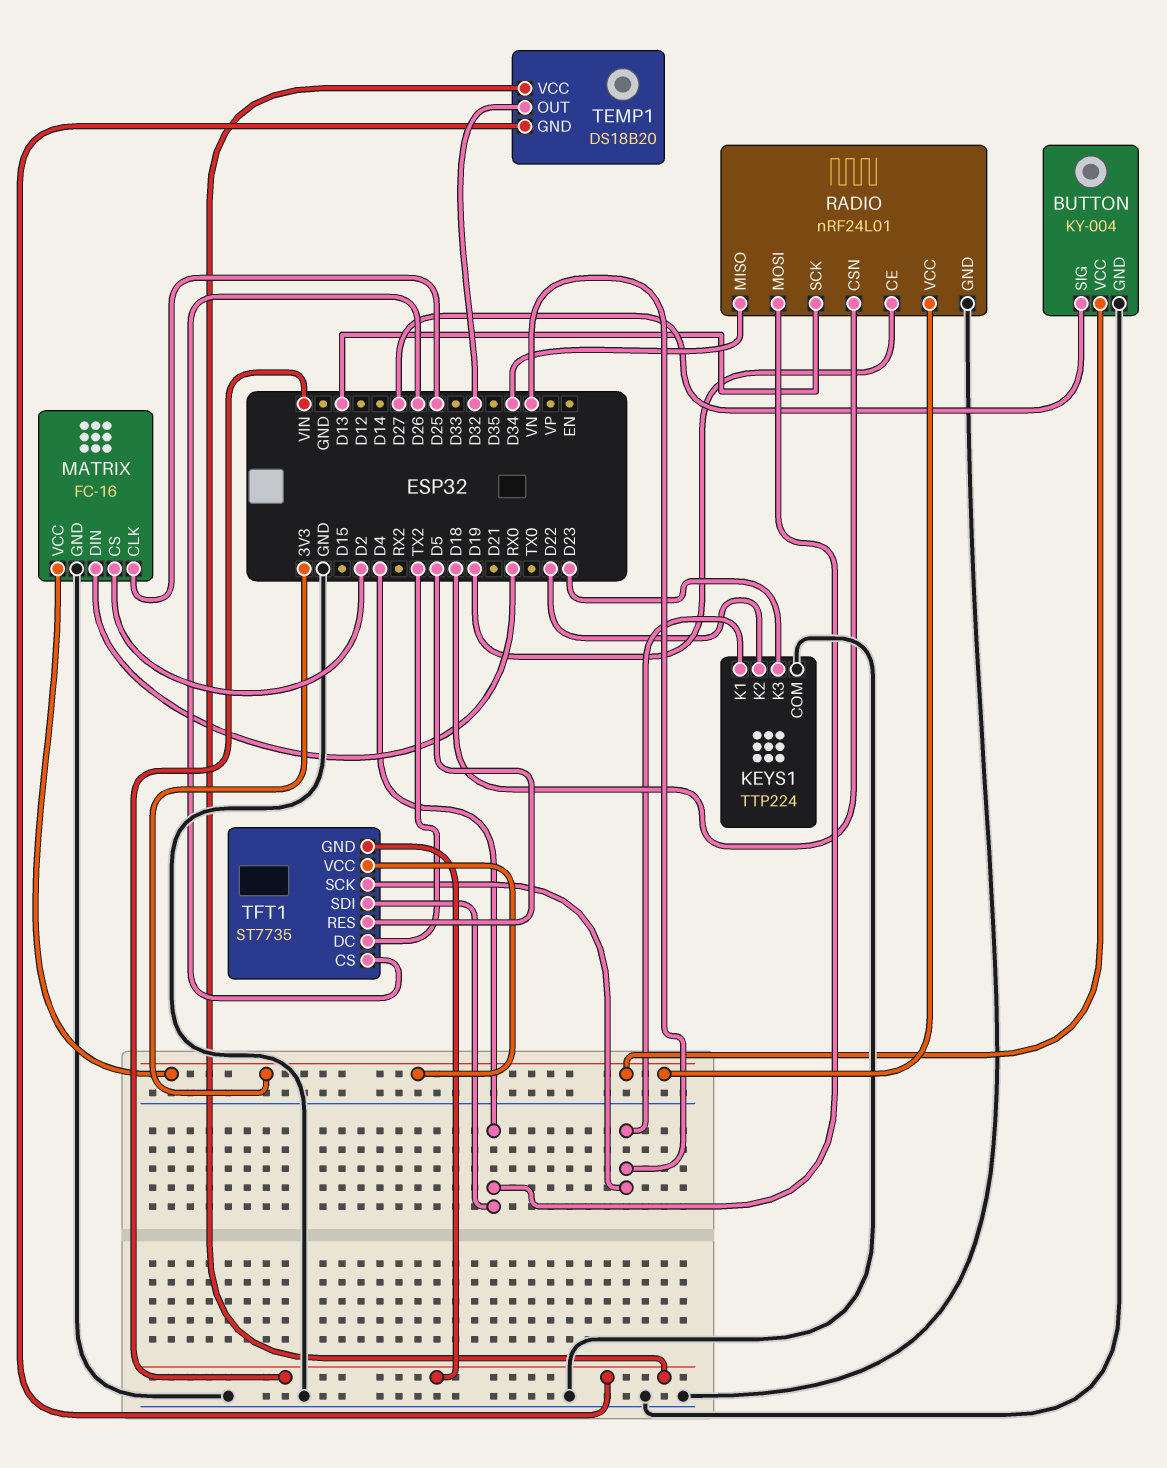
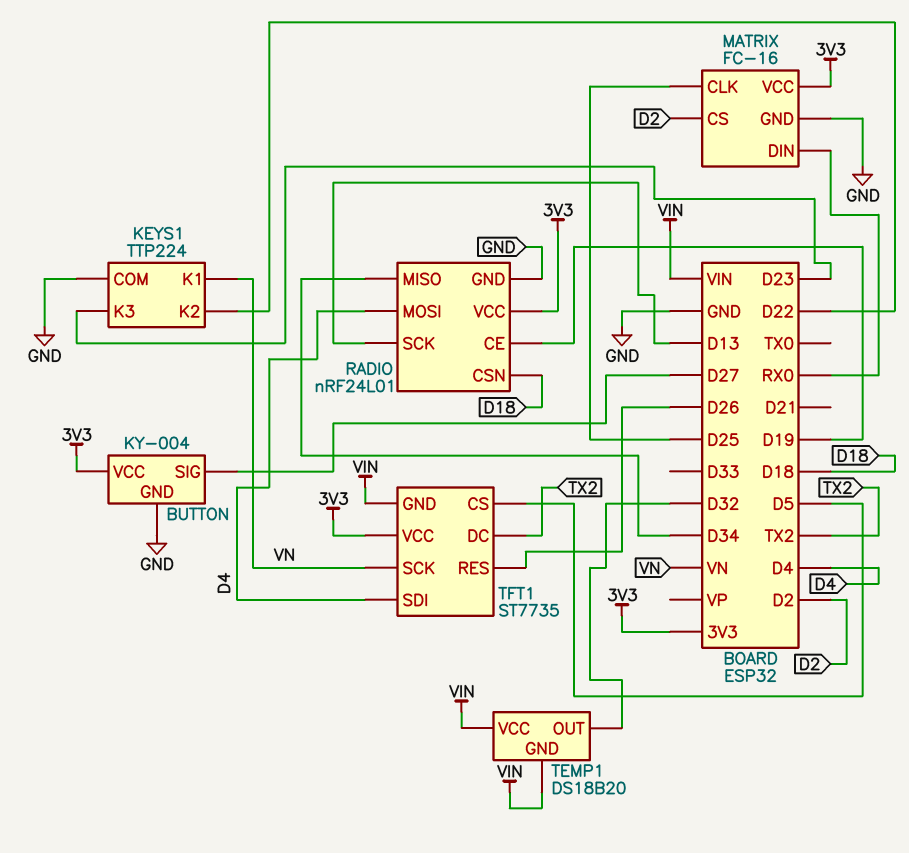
TFT1 pin CS: D26 -> D5
TFT1 pin RES: D5 -> D26

